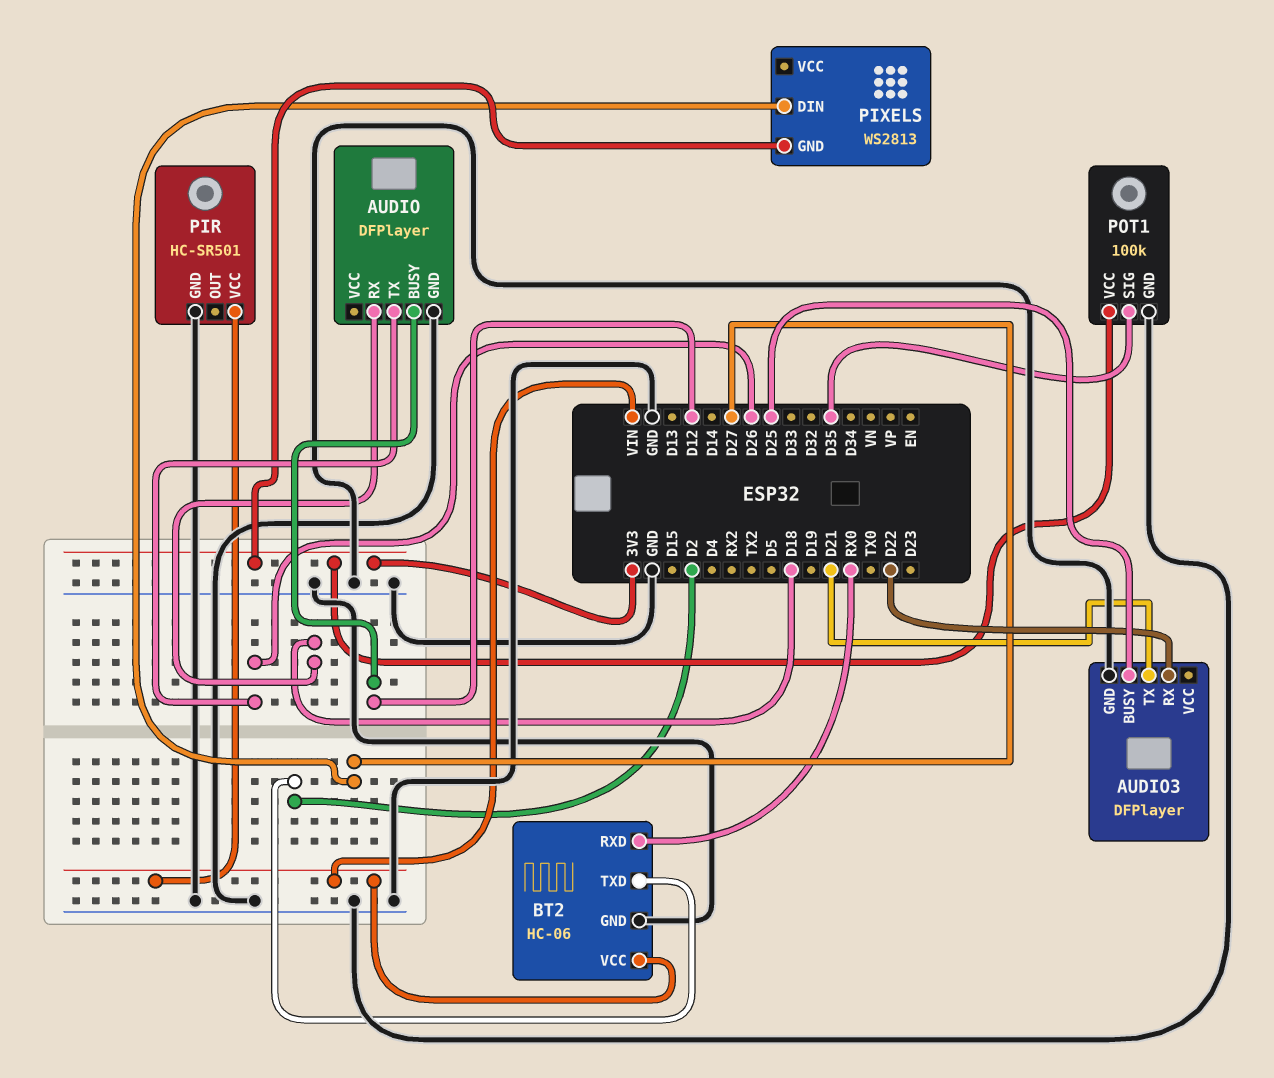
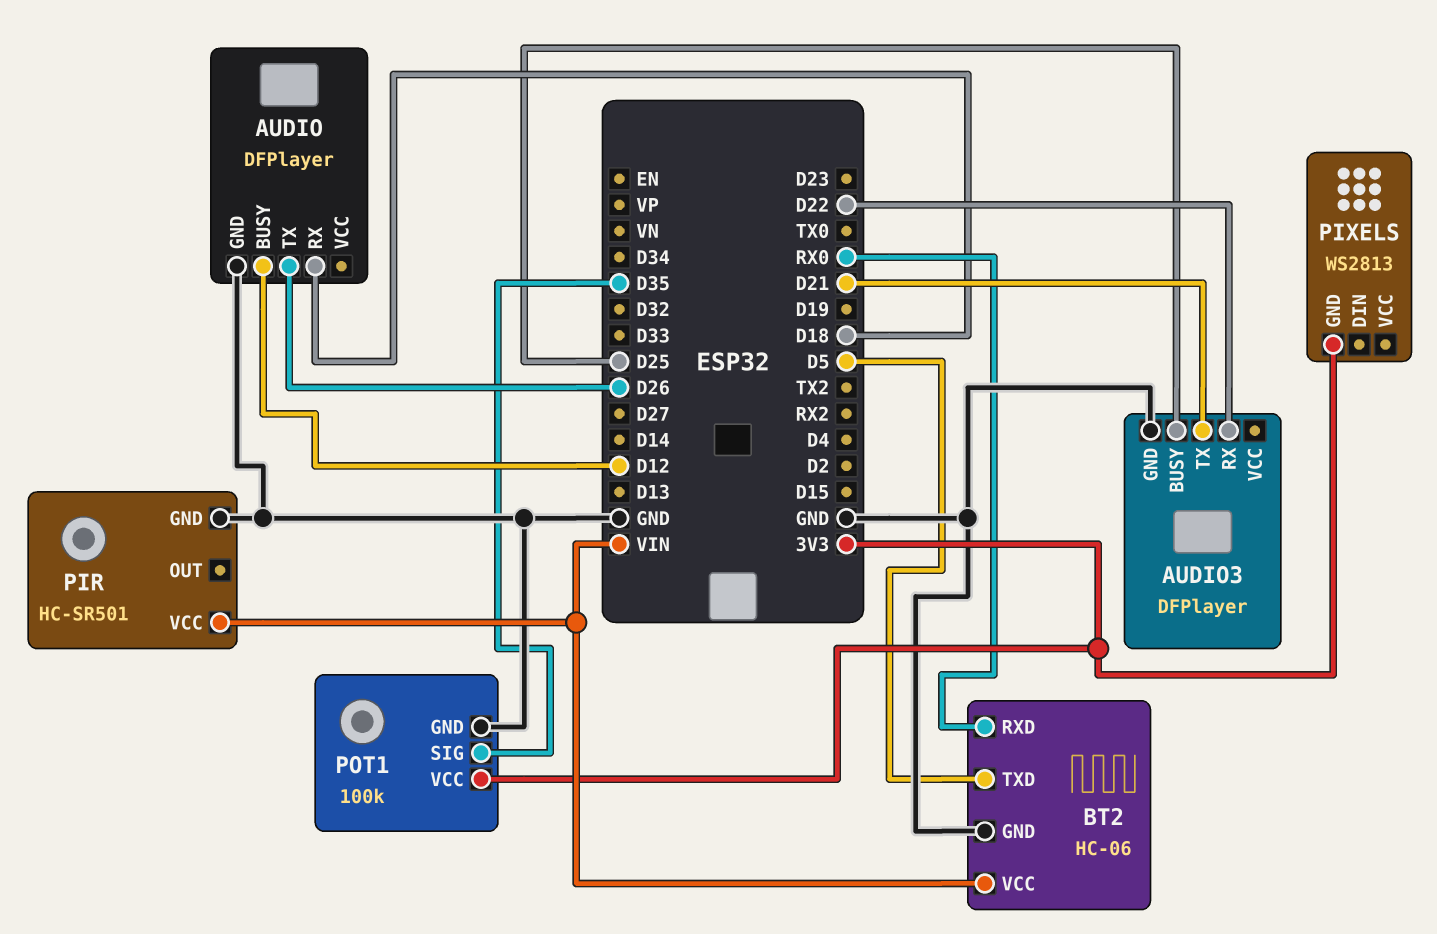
BT2 pin TXD: D2 -> D5
PIXELS pin DIN: D27 -> none

